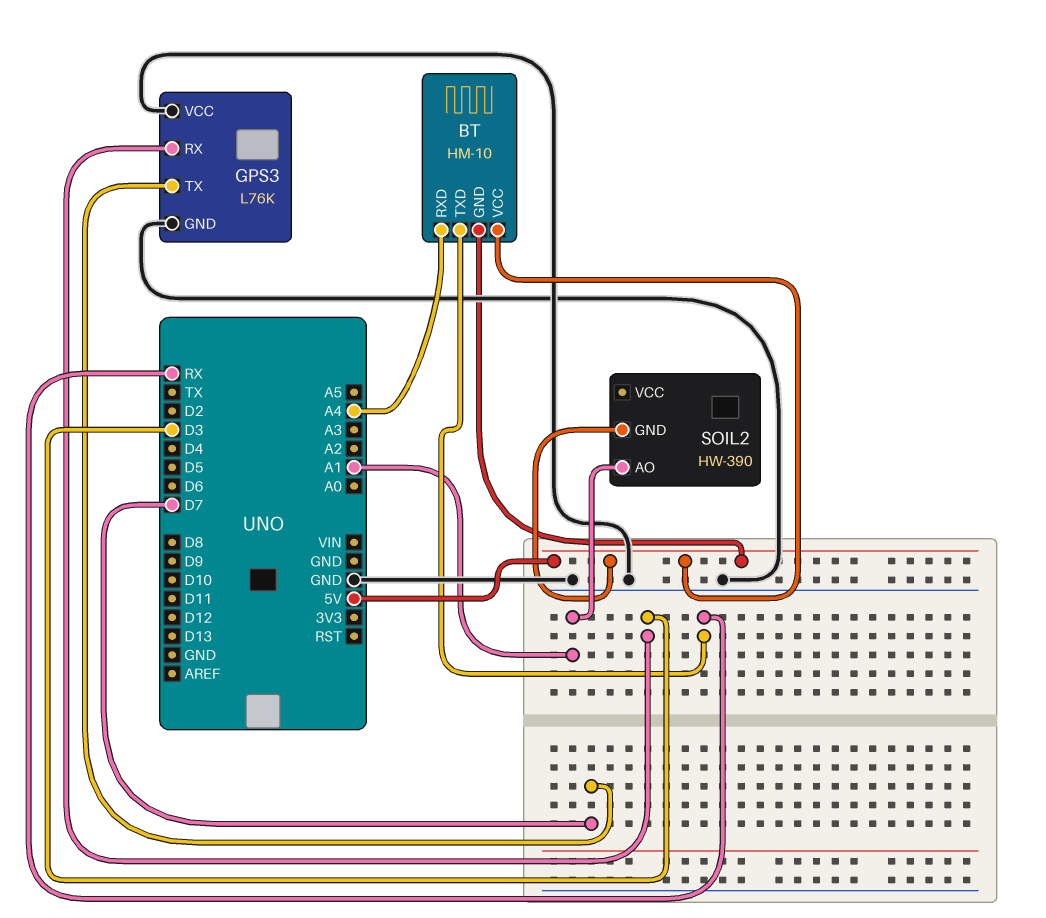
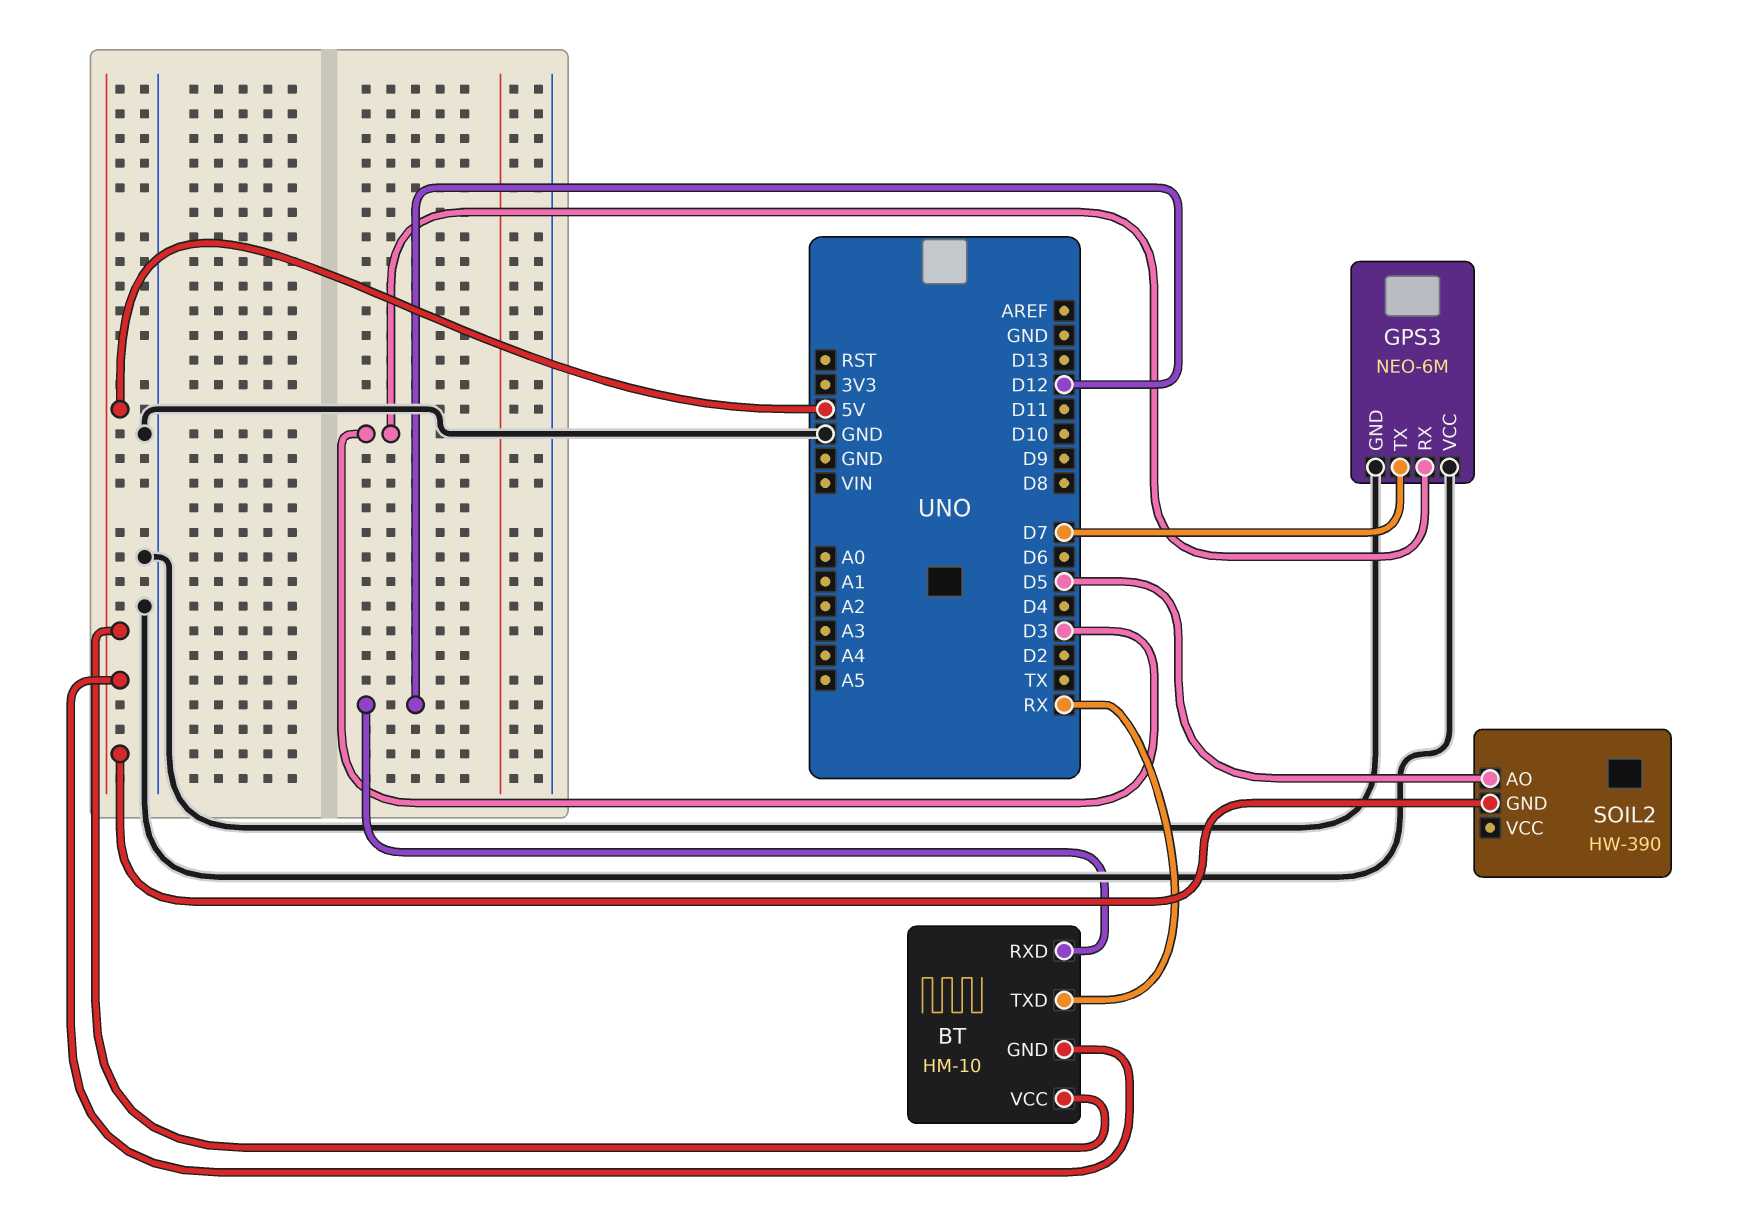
BT pin RXD: A4 -> D12
GPS3: L76K -> NEO-6M
SOIL2 pin AO: A1 -> D5

